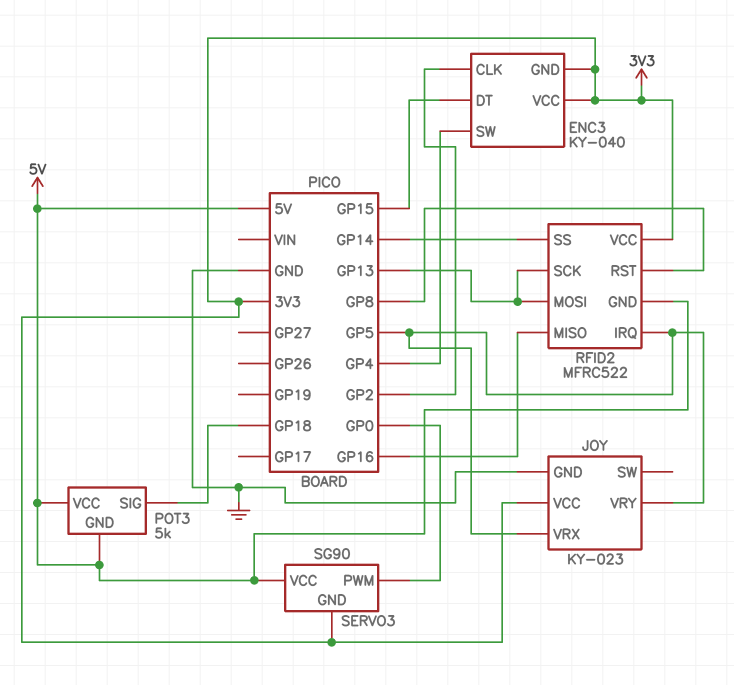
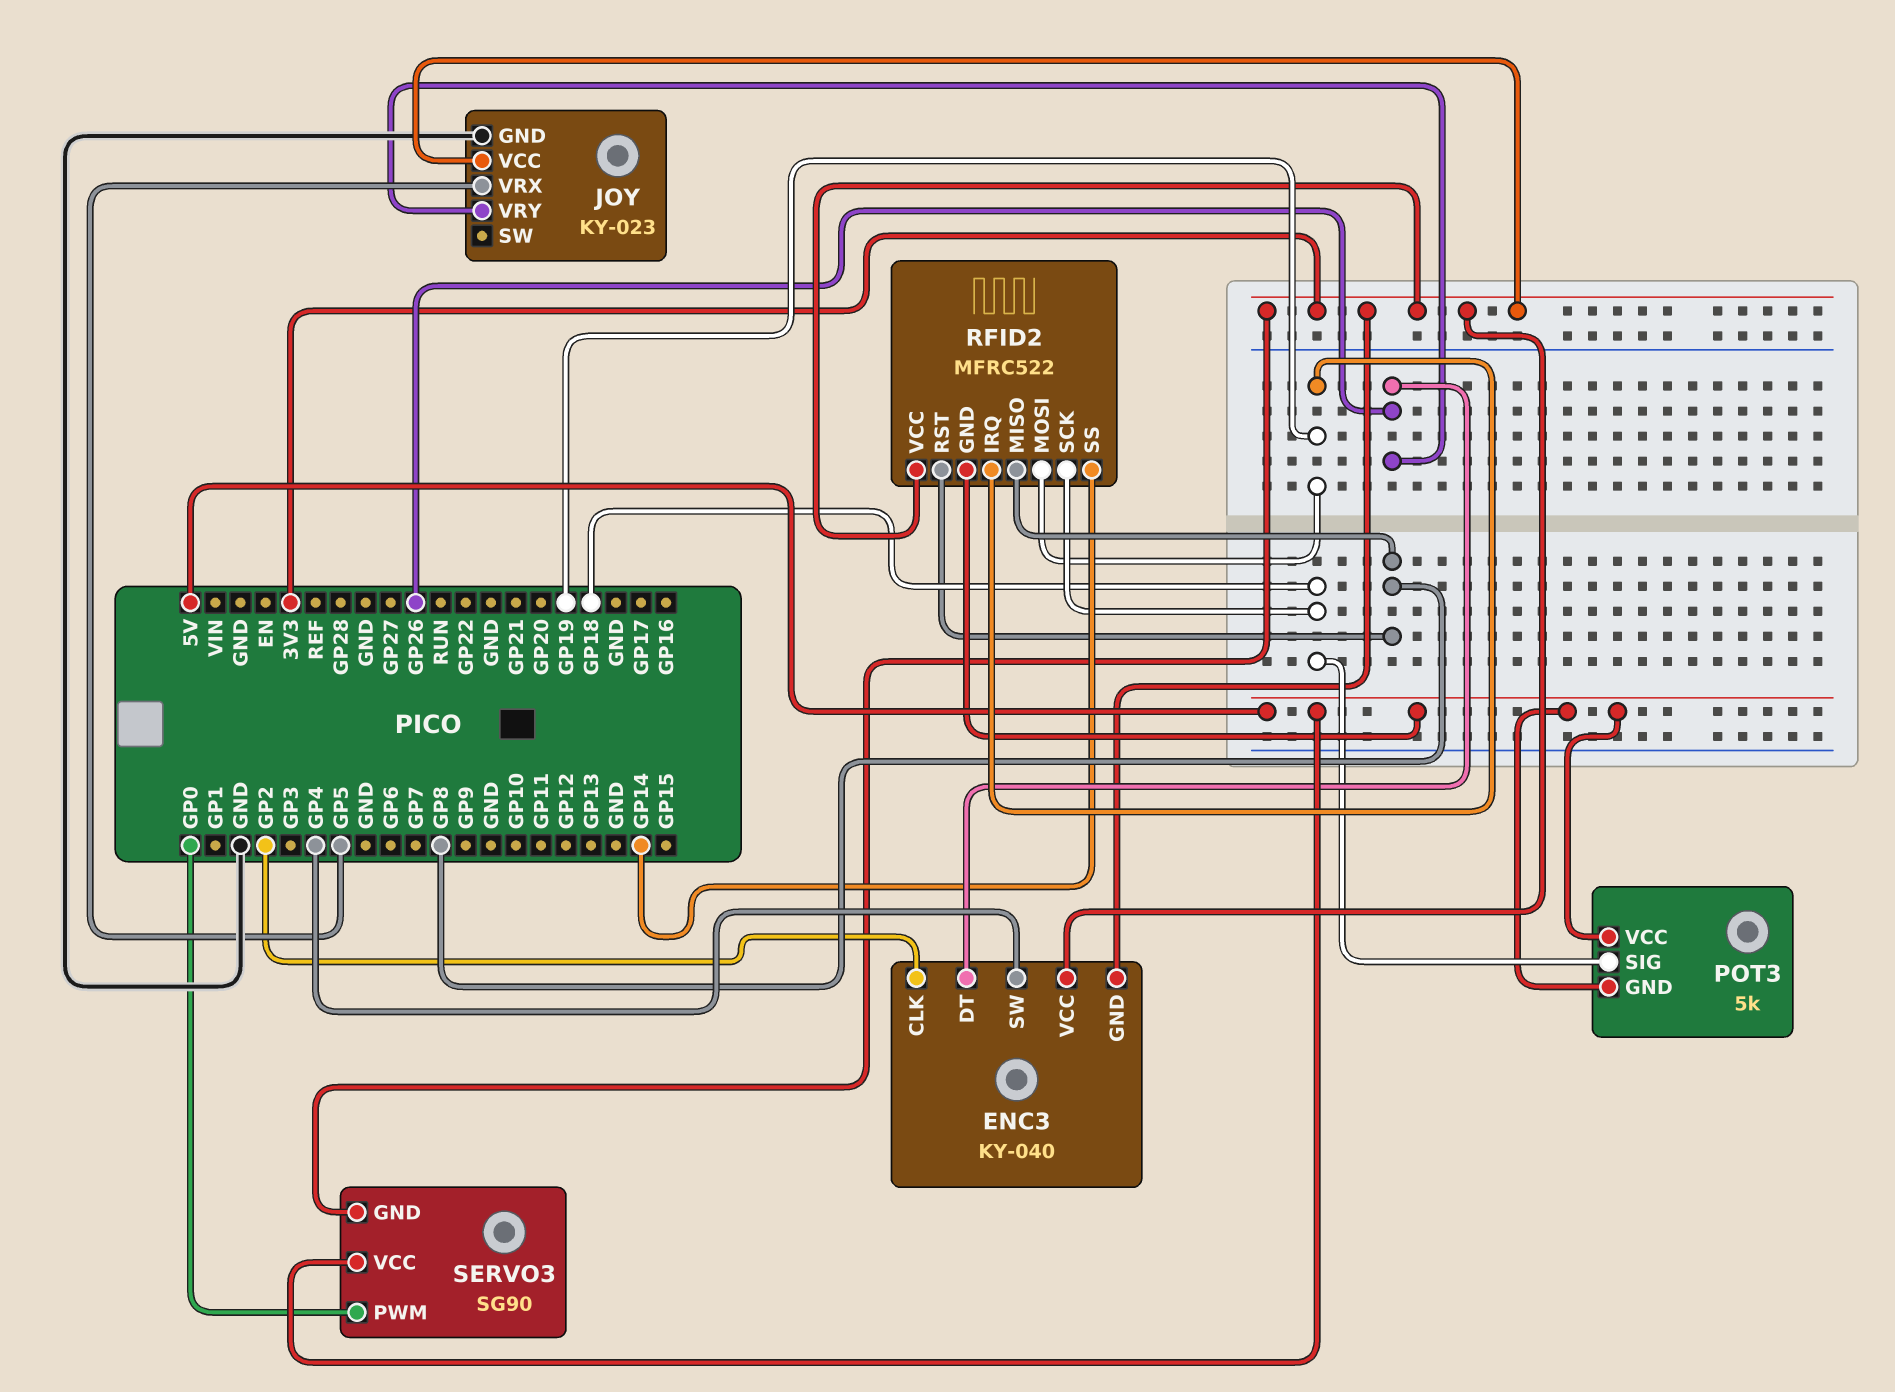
ENC3 pin DT: GP15 -> GP26
JOY pin VRY: GP5 -> GP26
RFID2 pin IRQ: GP5 -> GP19
RFID2 pin MISO: GP16 -> GP8
RFID2 pin MOSI: GP13 -> GP19
RFID2 pin SCK: GP13 -> GP18

